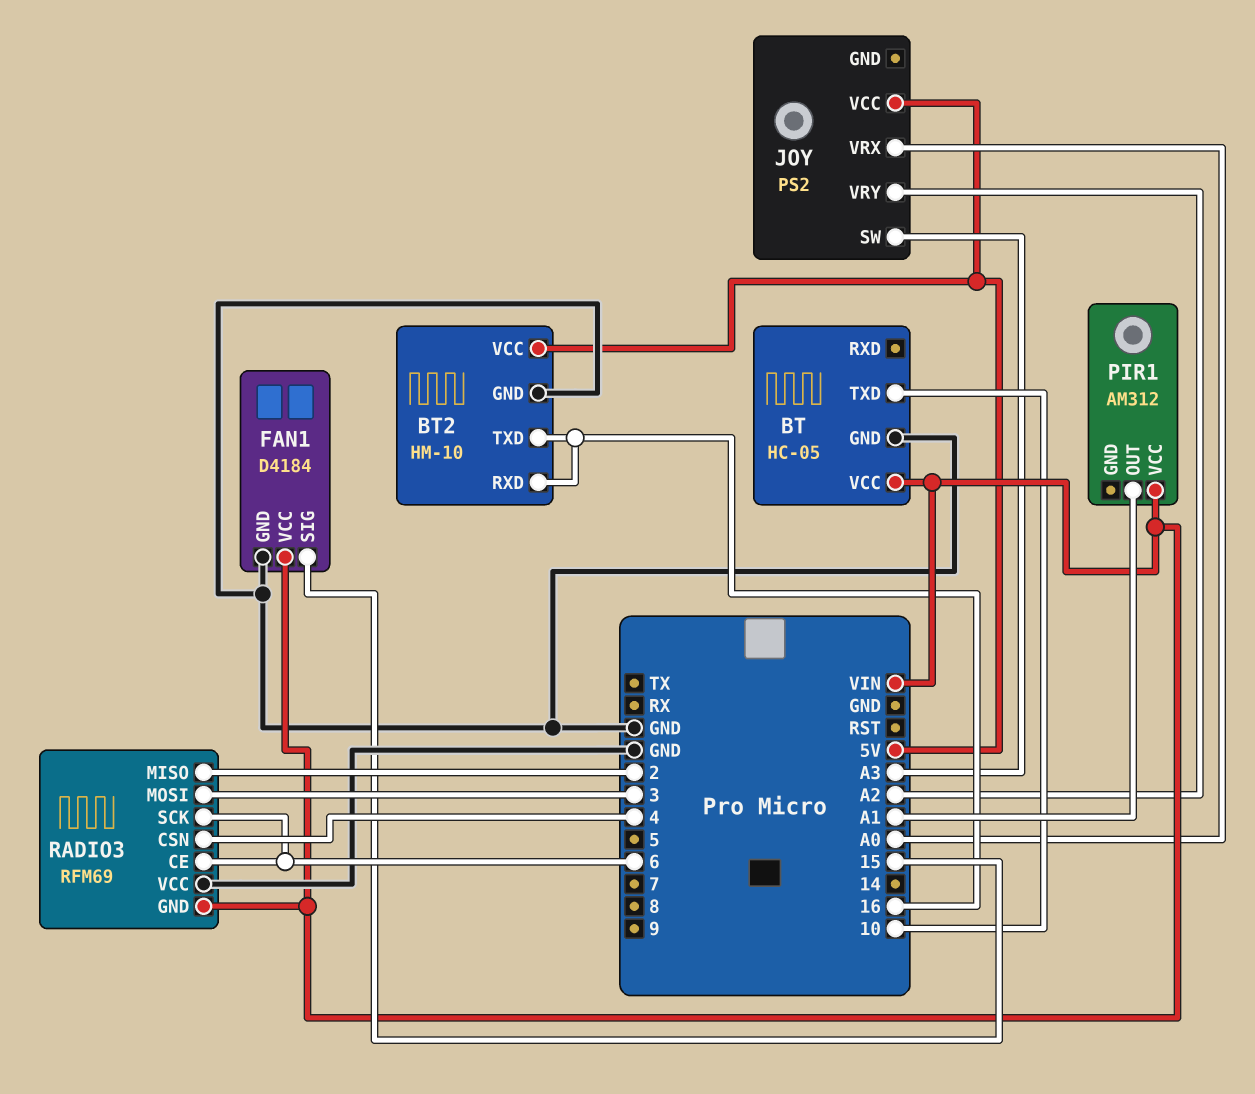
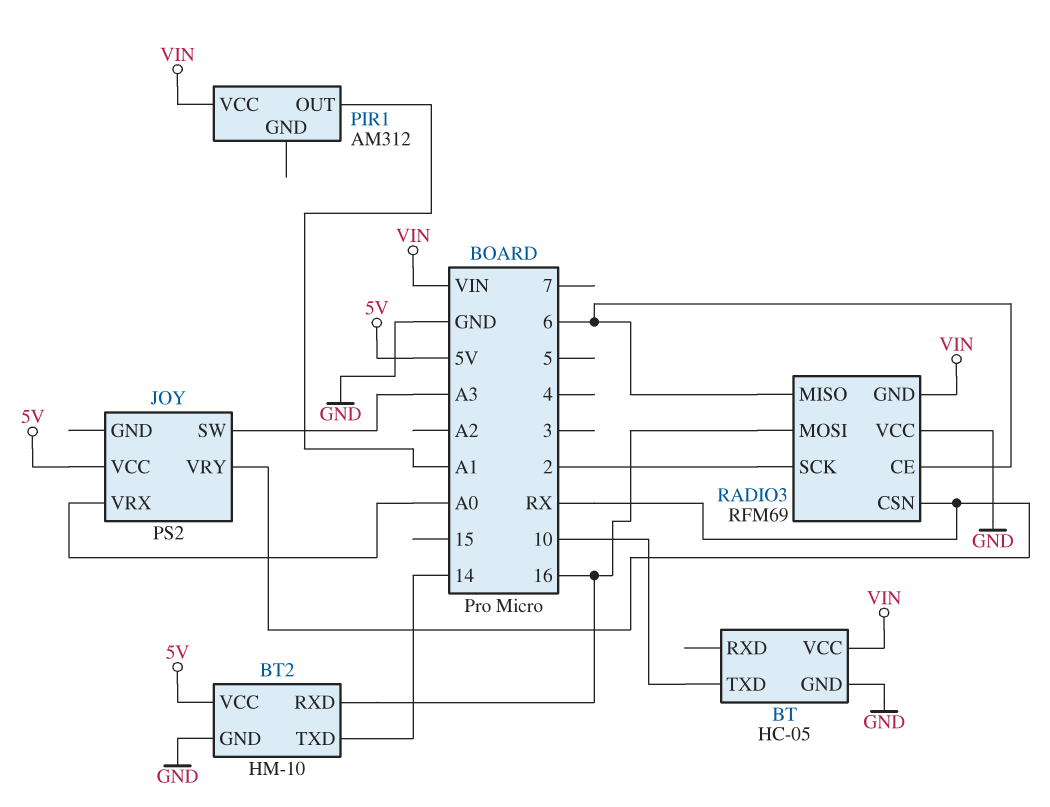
BT2 pin TXD: 16 -> 14
FAN1: D4184 -> none
FAN1 pin GND: GND -> none
FAN1 pin SIG: 15 -> none
FAN1 pin VCC: VIN -> none
JOY pin VRY: A2 -> RX
RADIO3 pin CSN: 4 -> RX
RADIO3 pin MISO: 2 -> 6
RADIO3 pin MOSI: 3 -> 16
RADIO3 pin SCK: 6 -> 2

